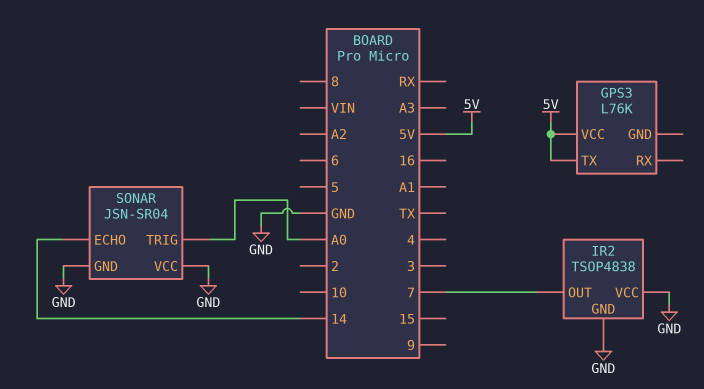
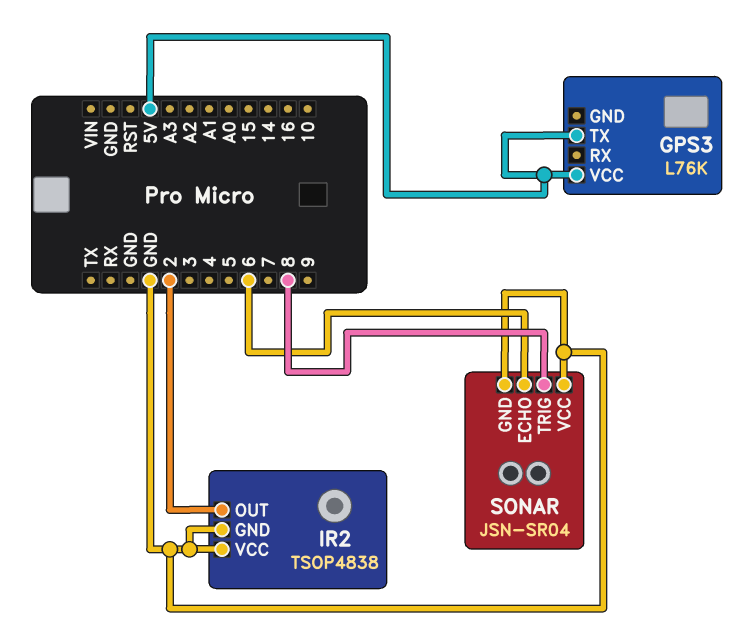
IR2 pin OUT: 7 -> 2
SONAR pin ECHO: 14 -> 6
SONAR pin TRIG: A0 -> 8

